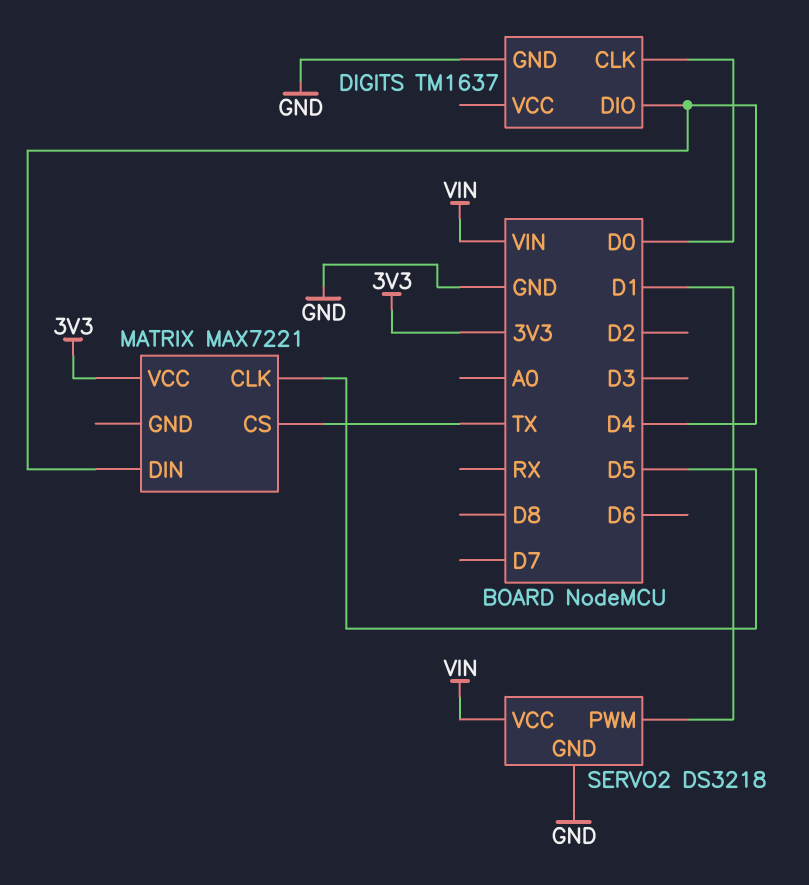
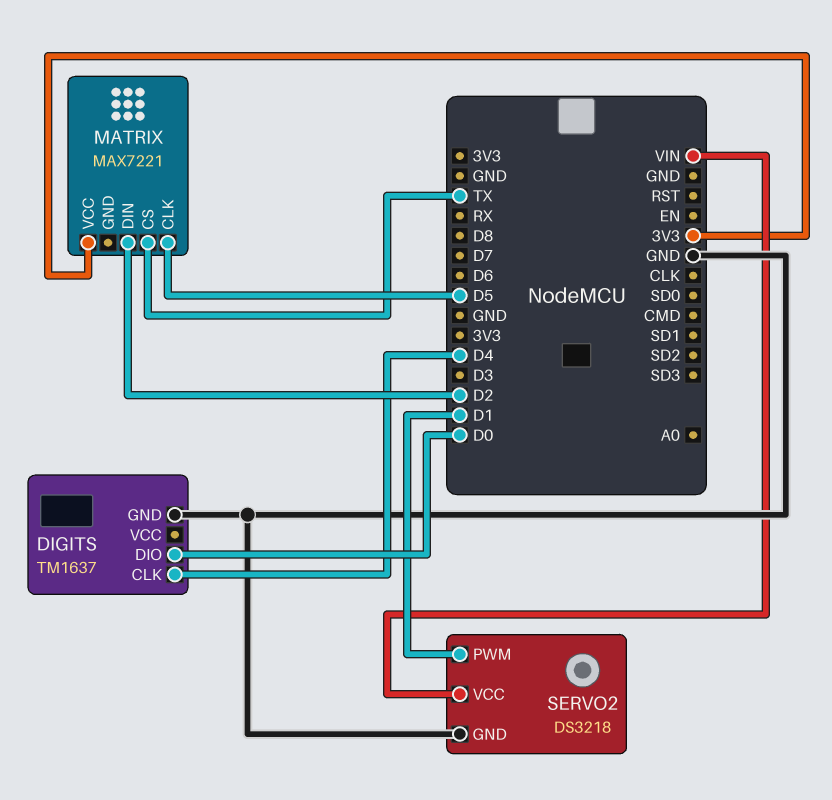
DIGITS pin CLK: D0 -> D4
DIGITS pin DIO: D4 -> D0
MATRIX pin DIN: D4 -> D2

